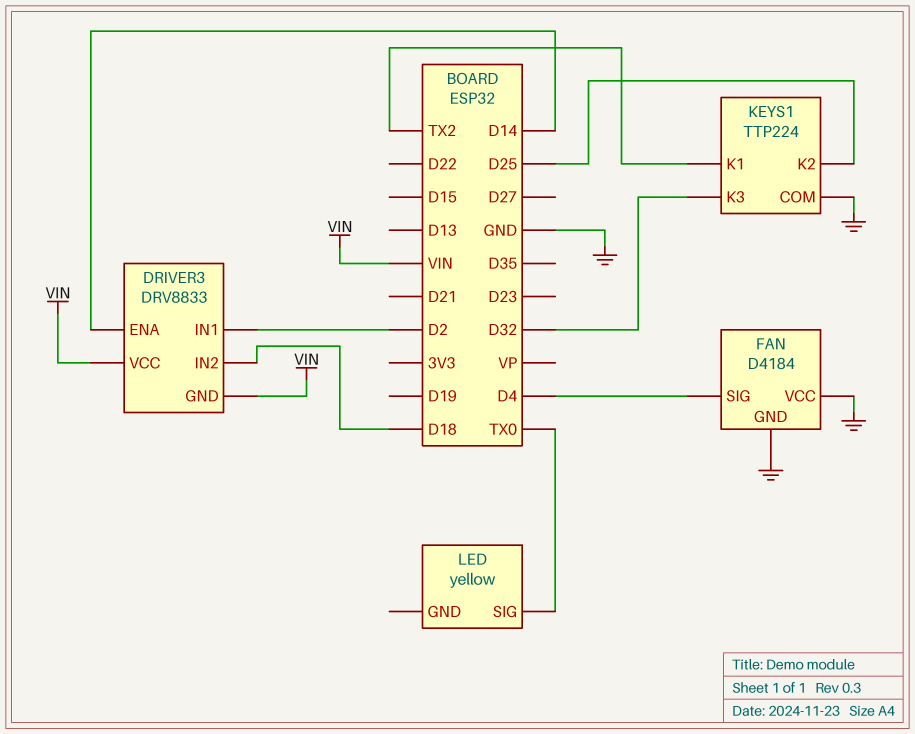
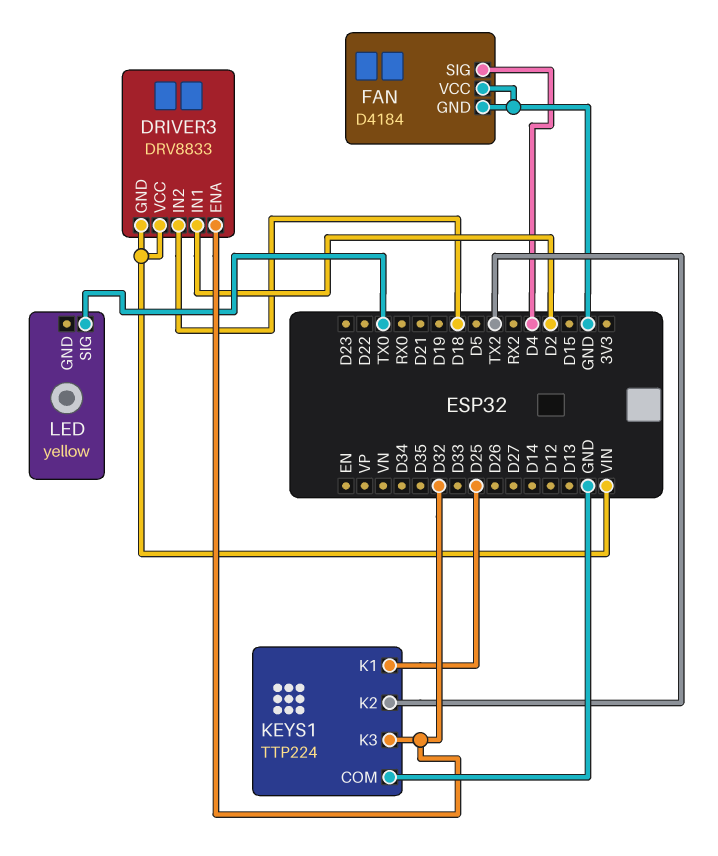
DRIVER3 pin ENA: D14 -> D32
KEYS1 pin K1: TX2 -> D25
KEYS1 pin K2: D25 -> TX2

